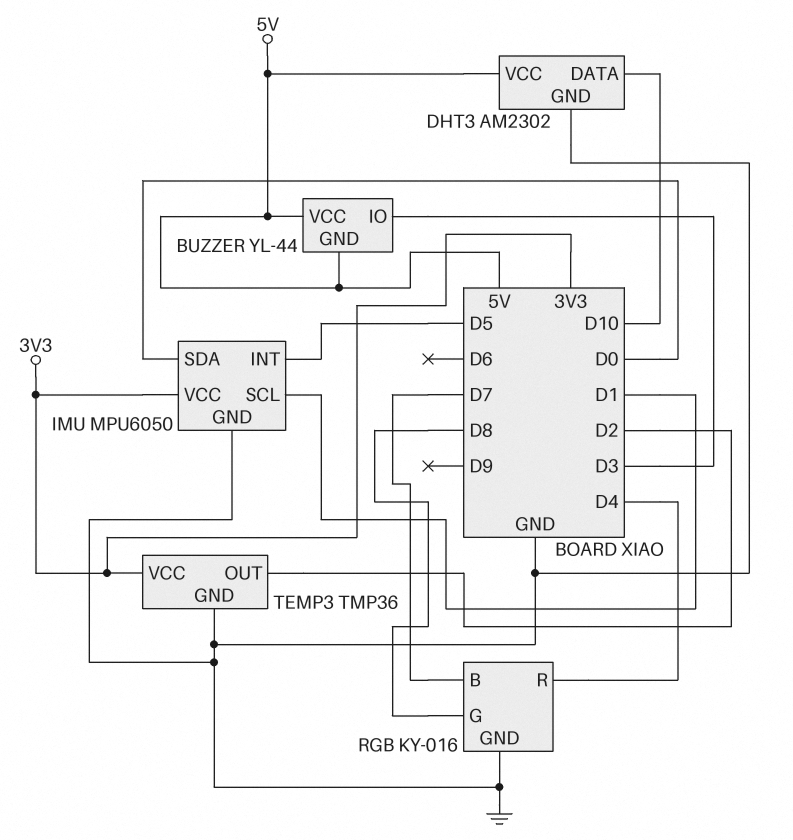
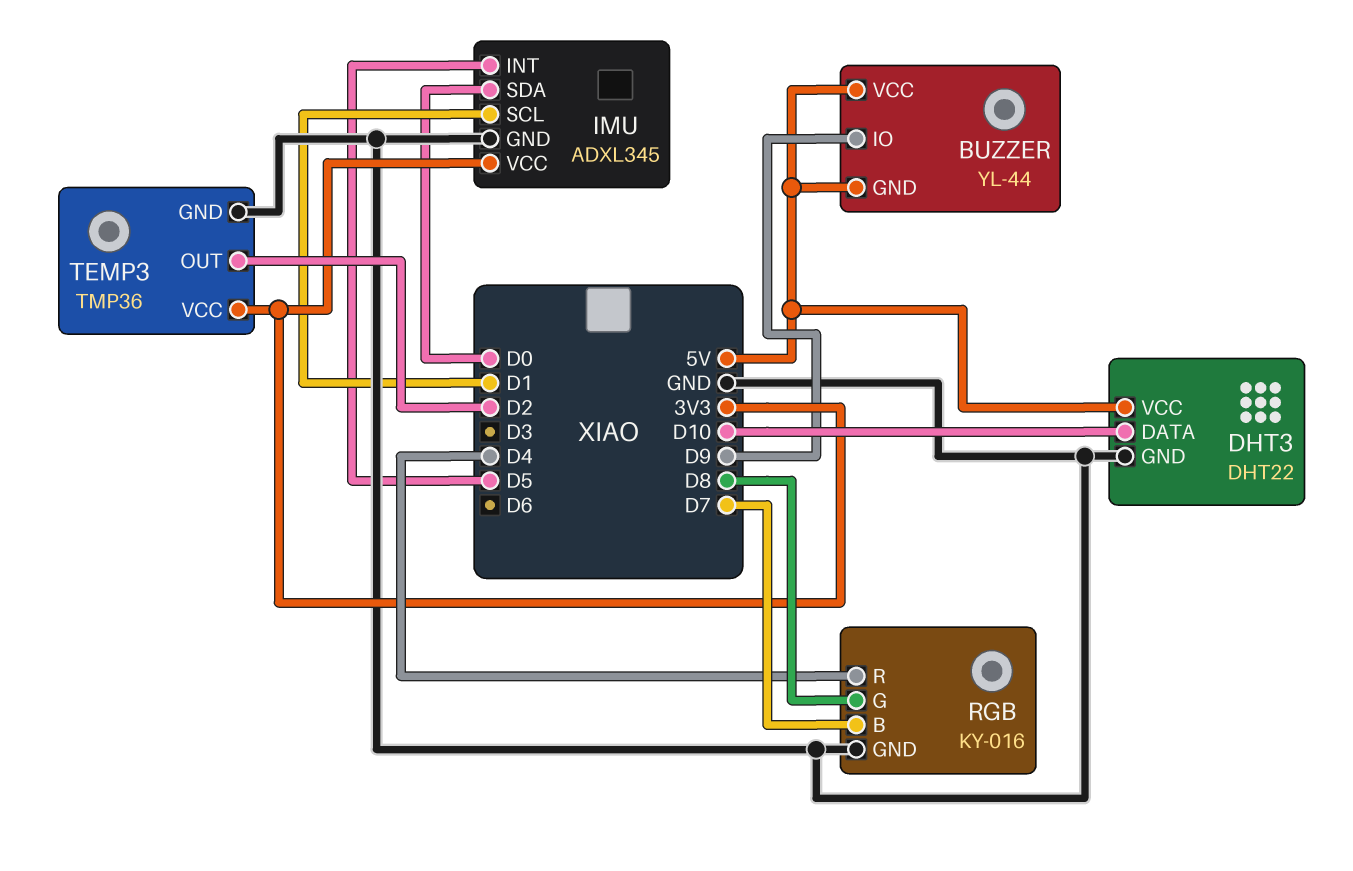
BUZZER pin IO: D3 -> D9
DHT3: AM2302 -> DHT22
IMU: MPU6050 -> ADXL345

